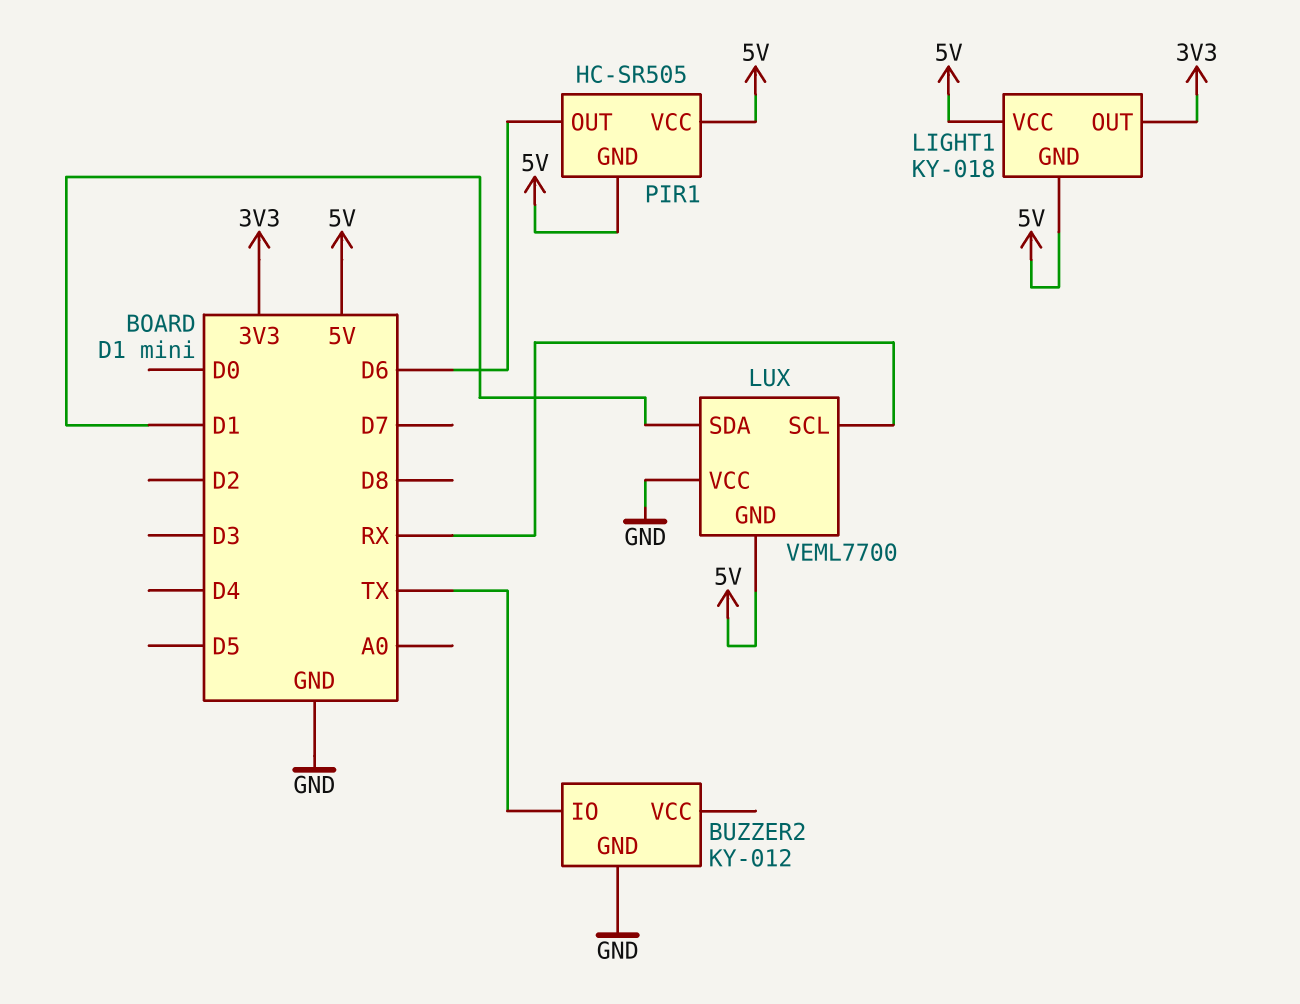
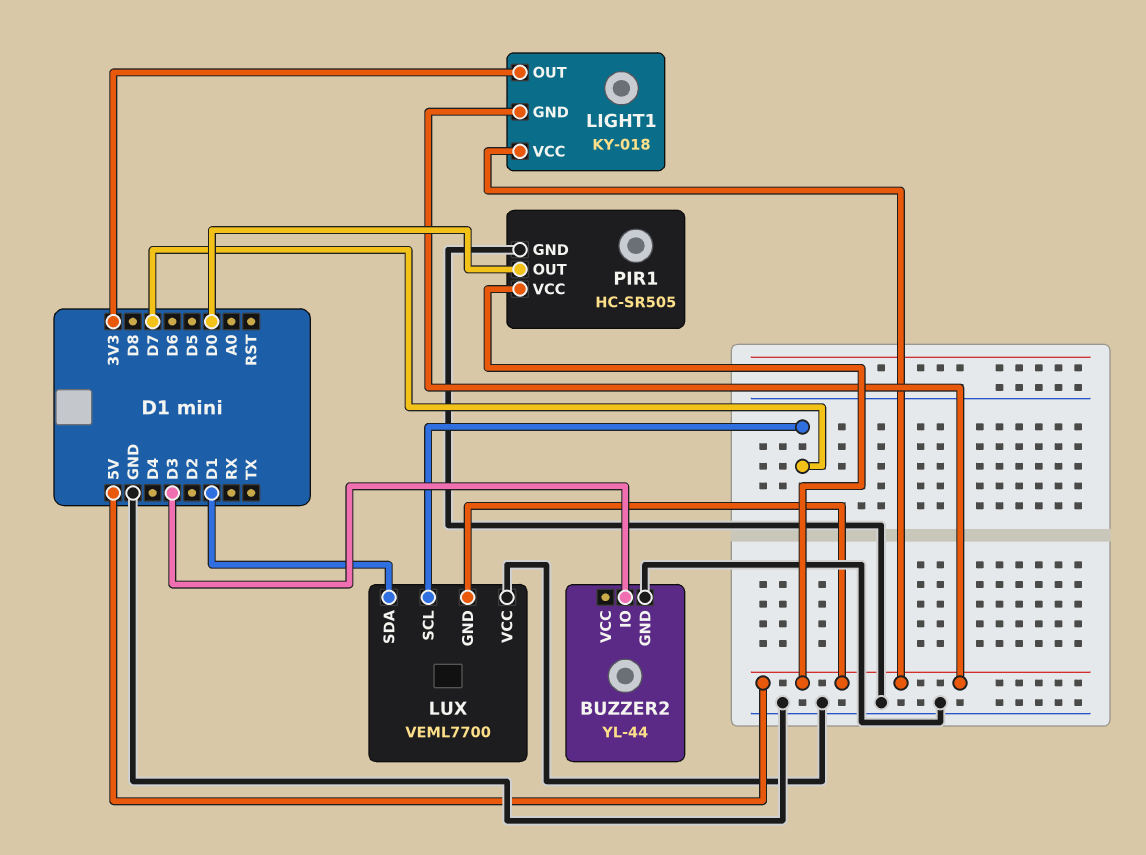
BUZZER2: KY-012 -> YL-44
BUZZER2 pin IO: TX -> D3
LUX pin SCL: RX -> D7
PIR1 pin GND: 5V -> GND
PIR1 pin OUT: D6 -> D0

